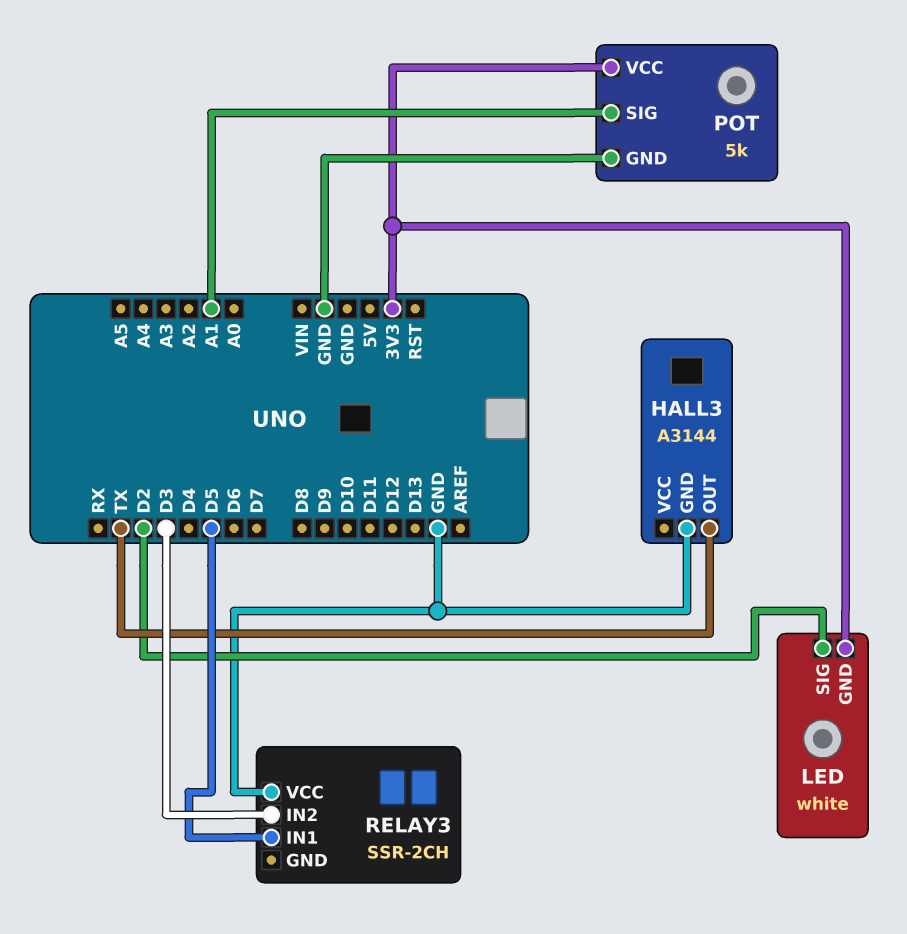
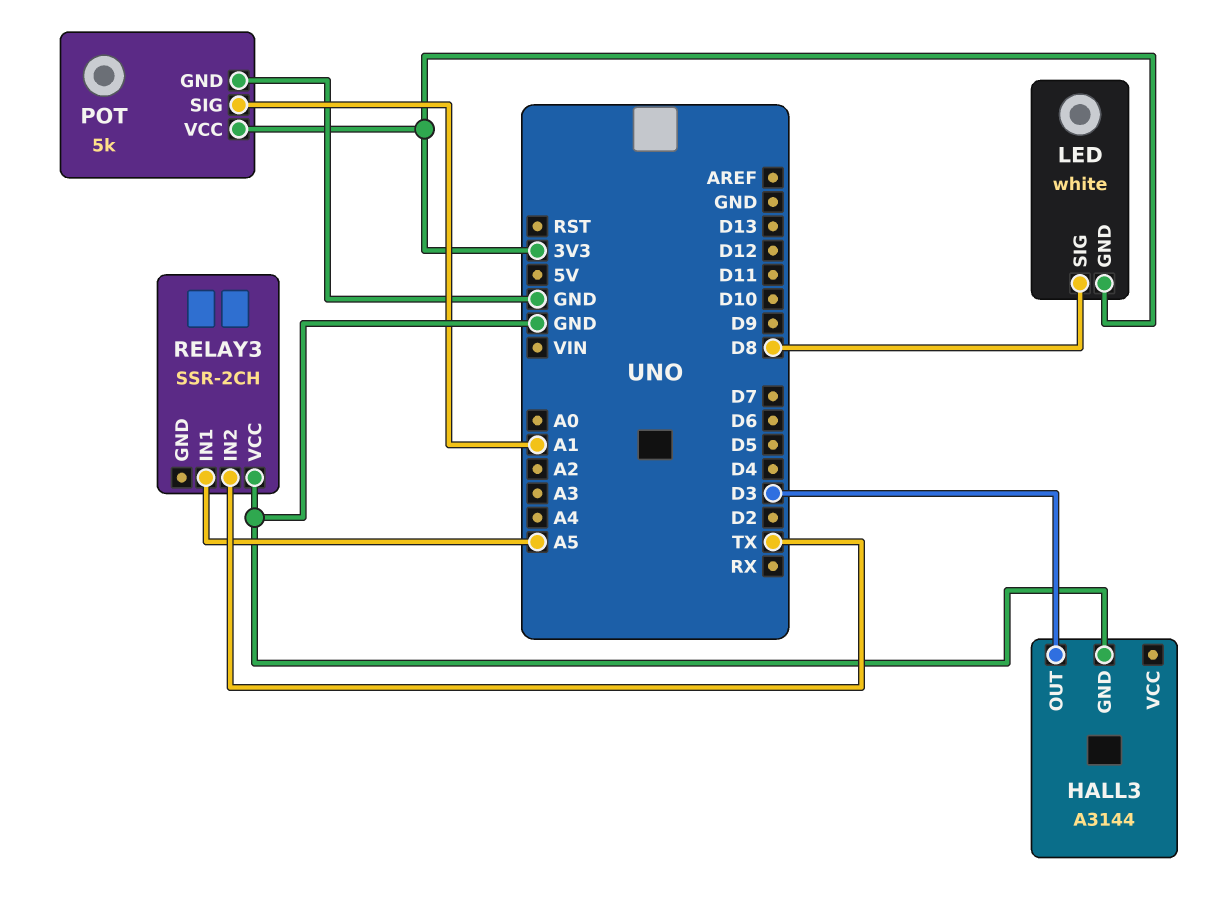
HALL3 pin OUT: TX -> D3
LED pin SIG: D2 -> D8
RELAY3 pin IN1: D5 -> A5
RELAY3 pin IN2: D3 -> TX

